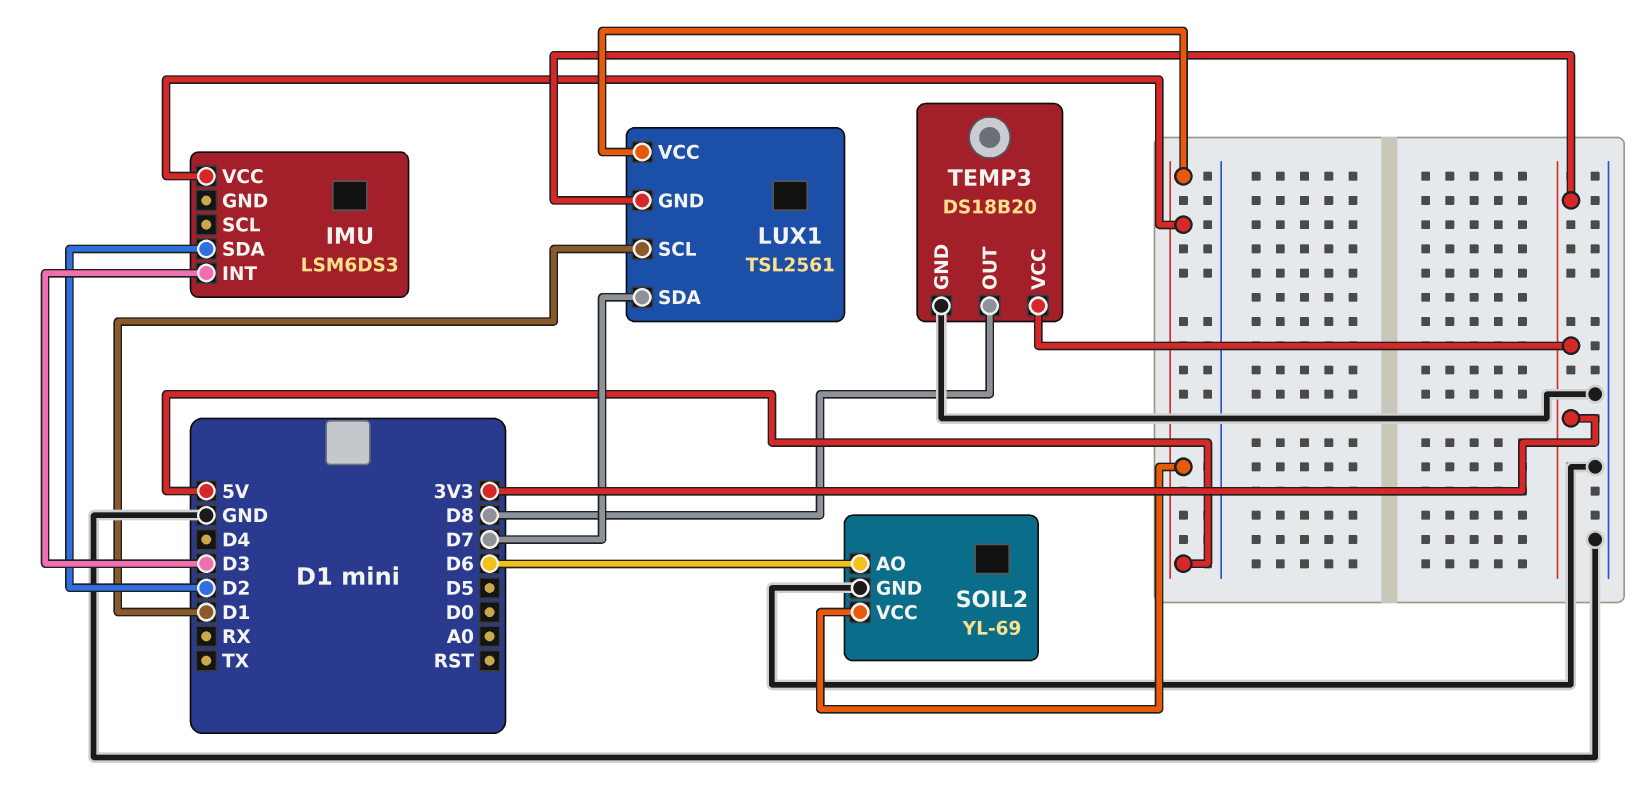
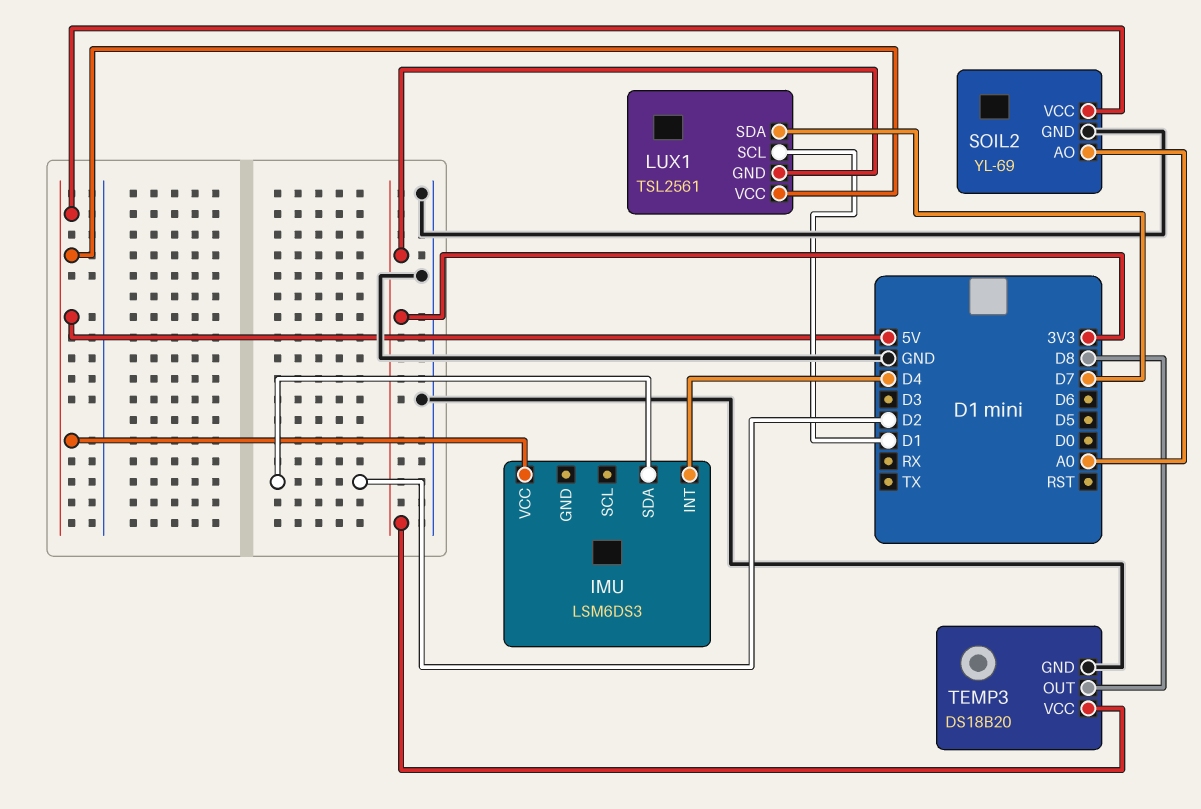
IMU pin INT: D3 -> D4
SOIL2 pin AO: D6 -> A0

